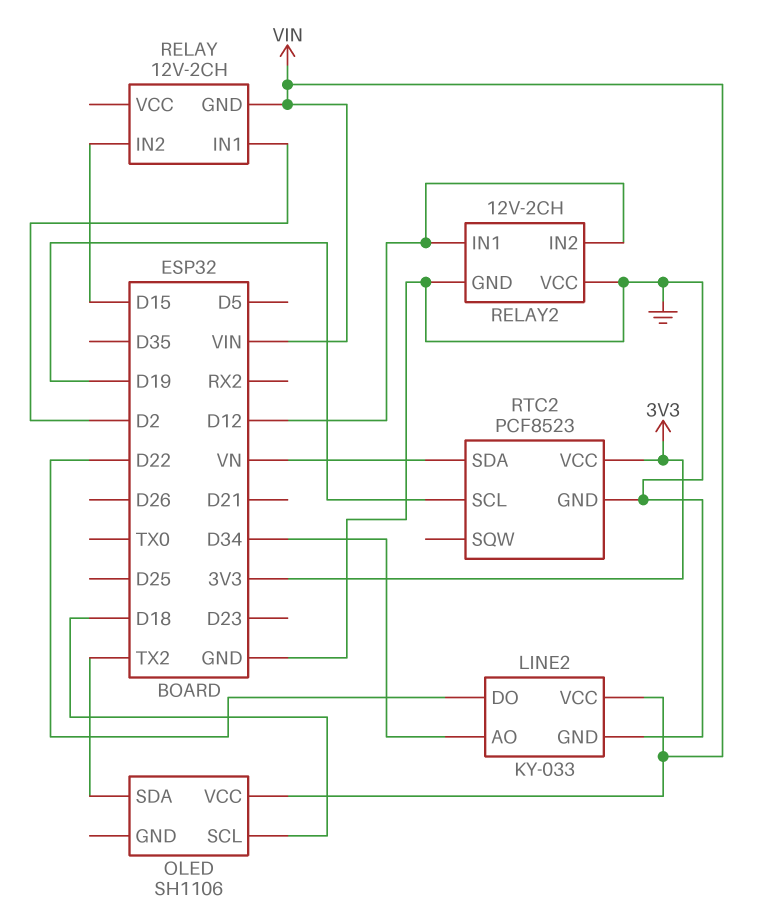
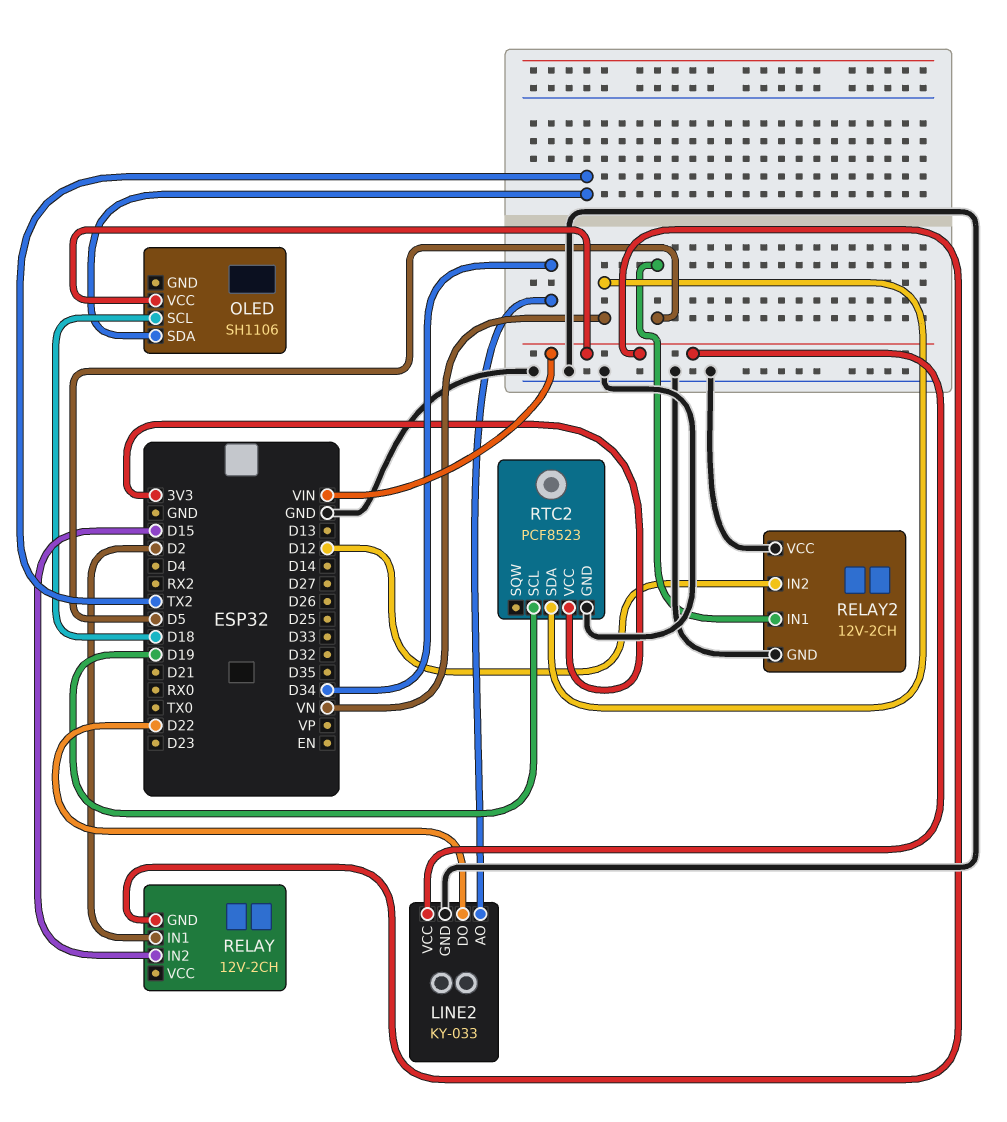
RELAY2 pin IN1: D12 -> D5

